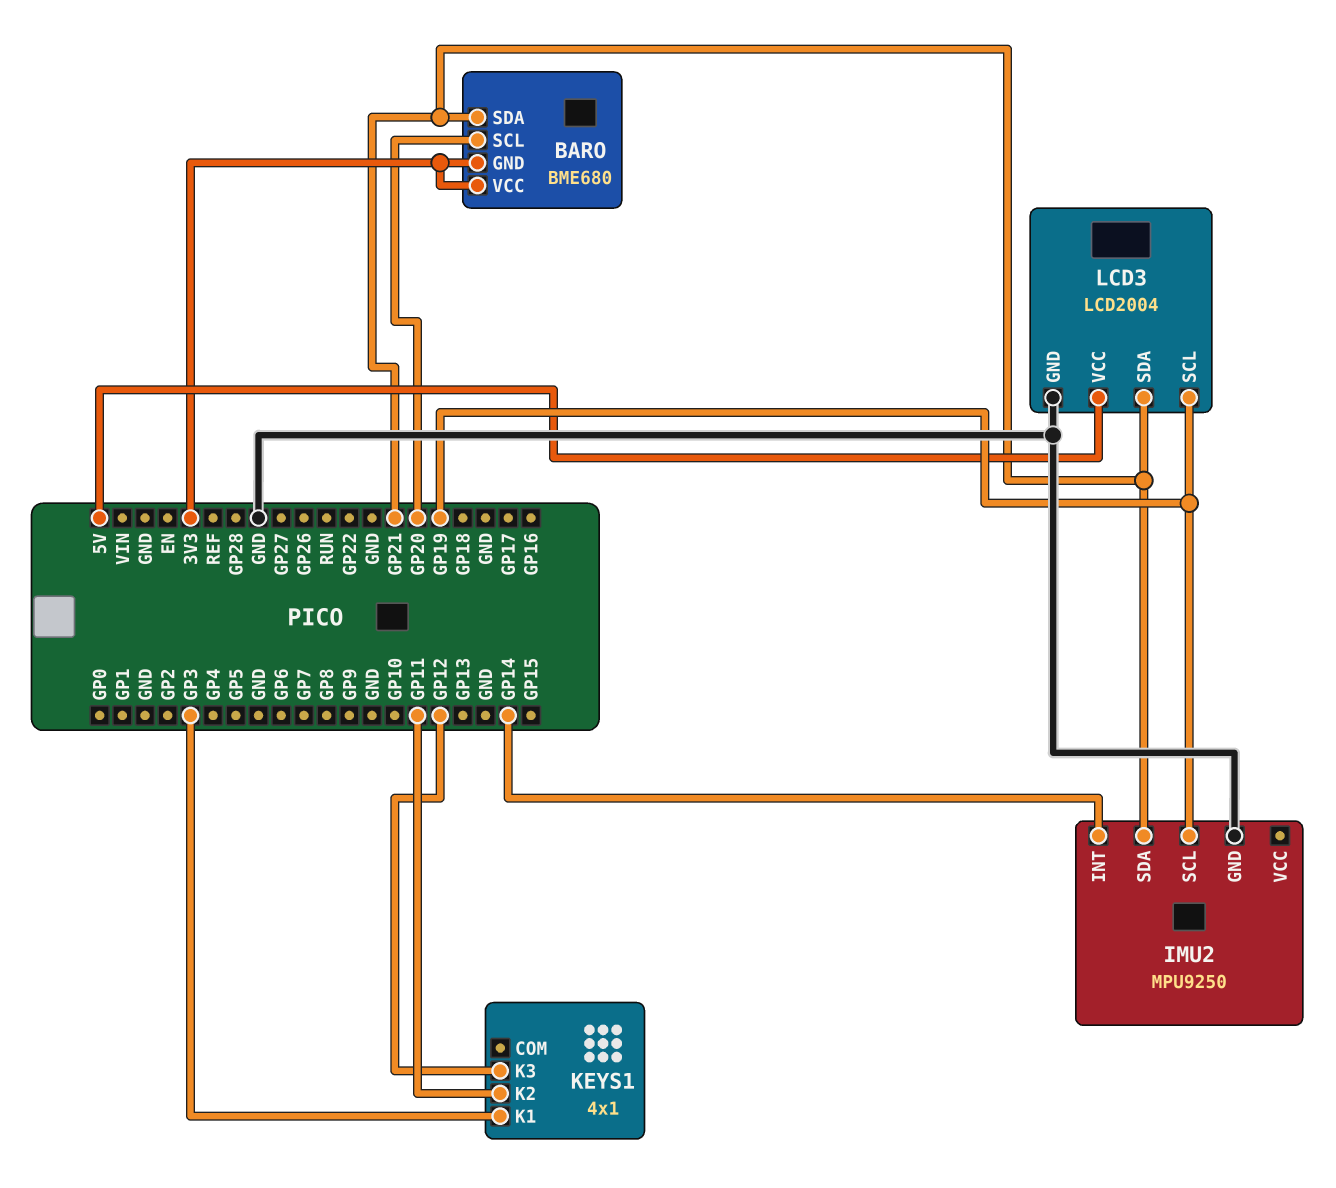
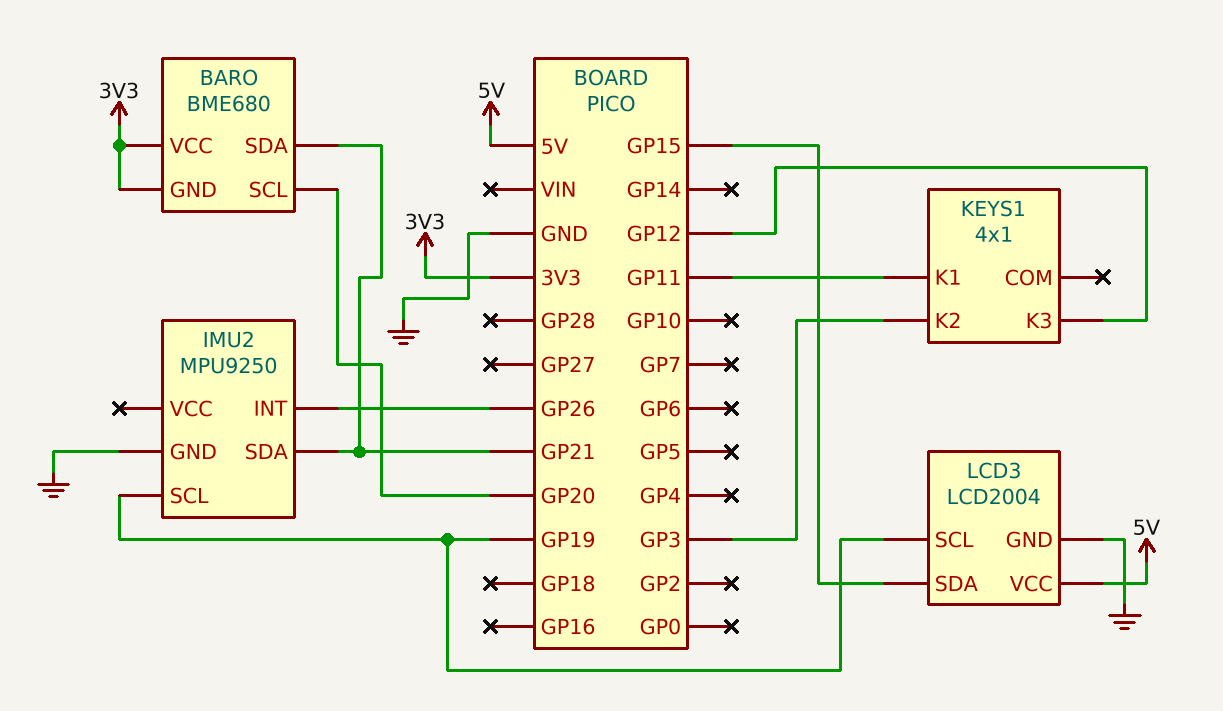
IMU2 pin INT: GP14 -> GP26
KEYS1 pin K1: GP3 -> GP11
KEYS1 pin K2: GP11 -> GP3
LCD3 pin SDA: GP21 -> GP15

